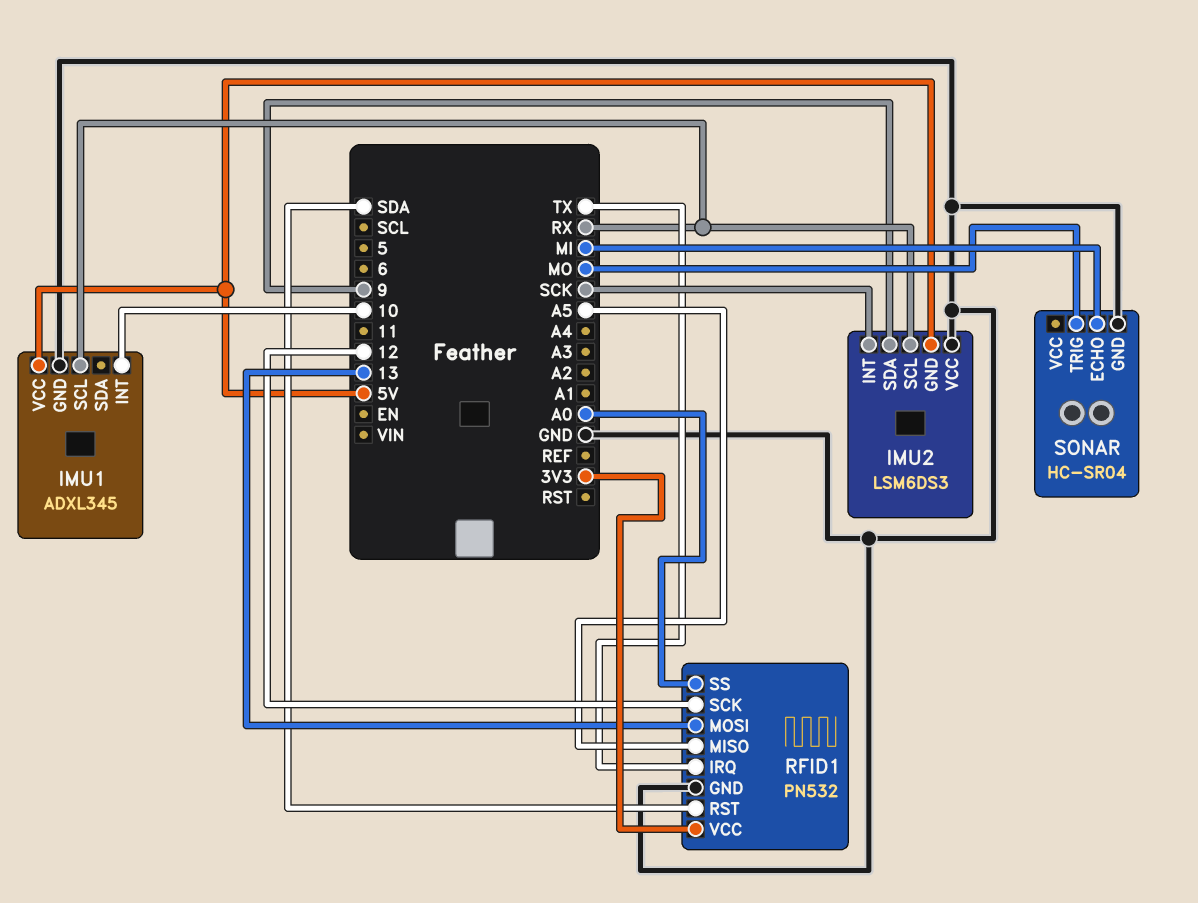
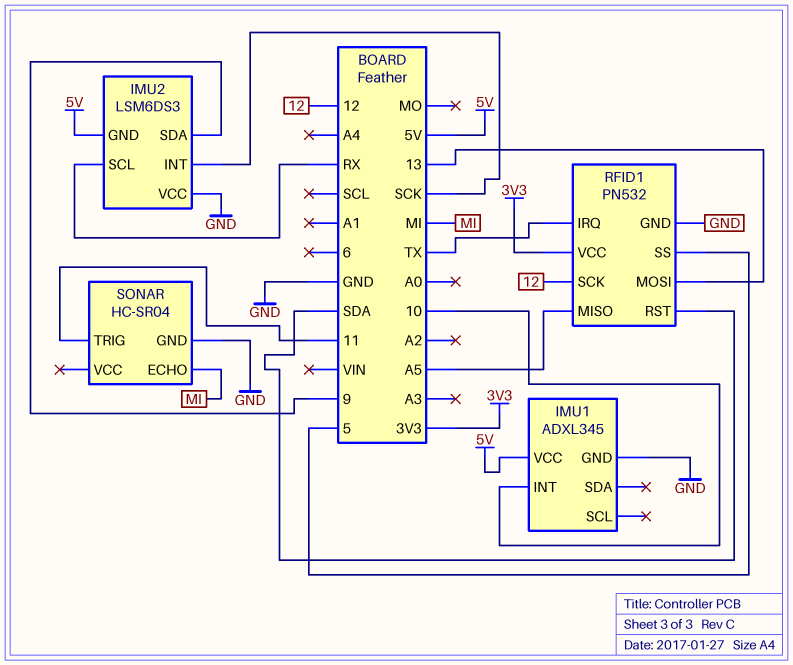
IMU1 pin SCL: RX -> none
RFID1 pin SS: A0 -> 5
SONAR pin TRIG: MO -> 11

